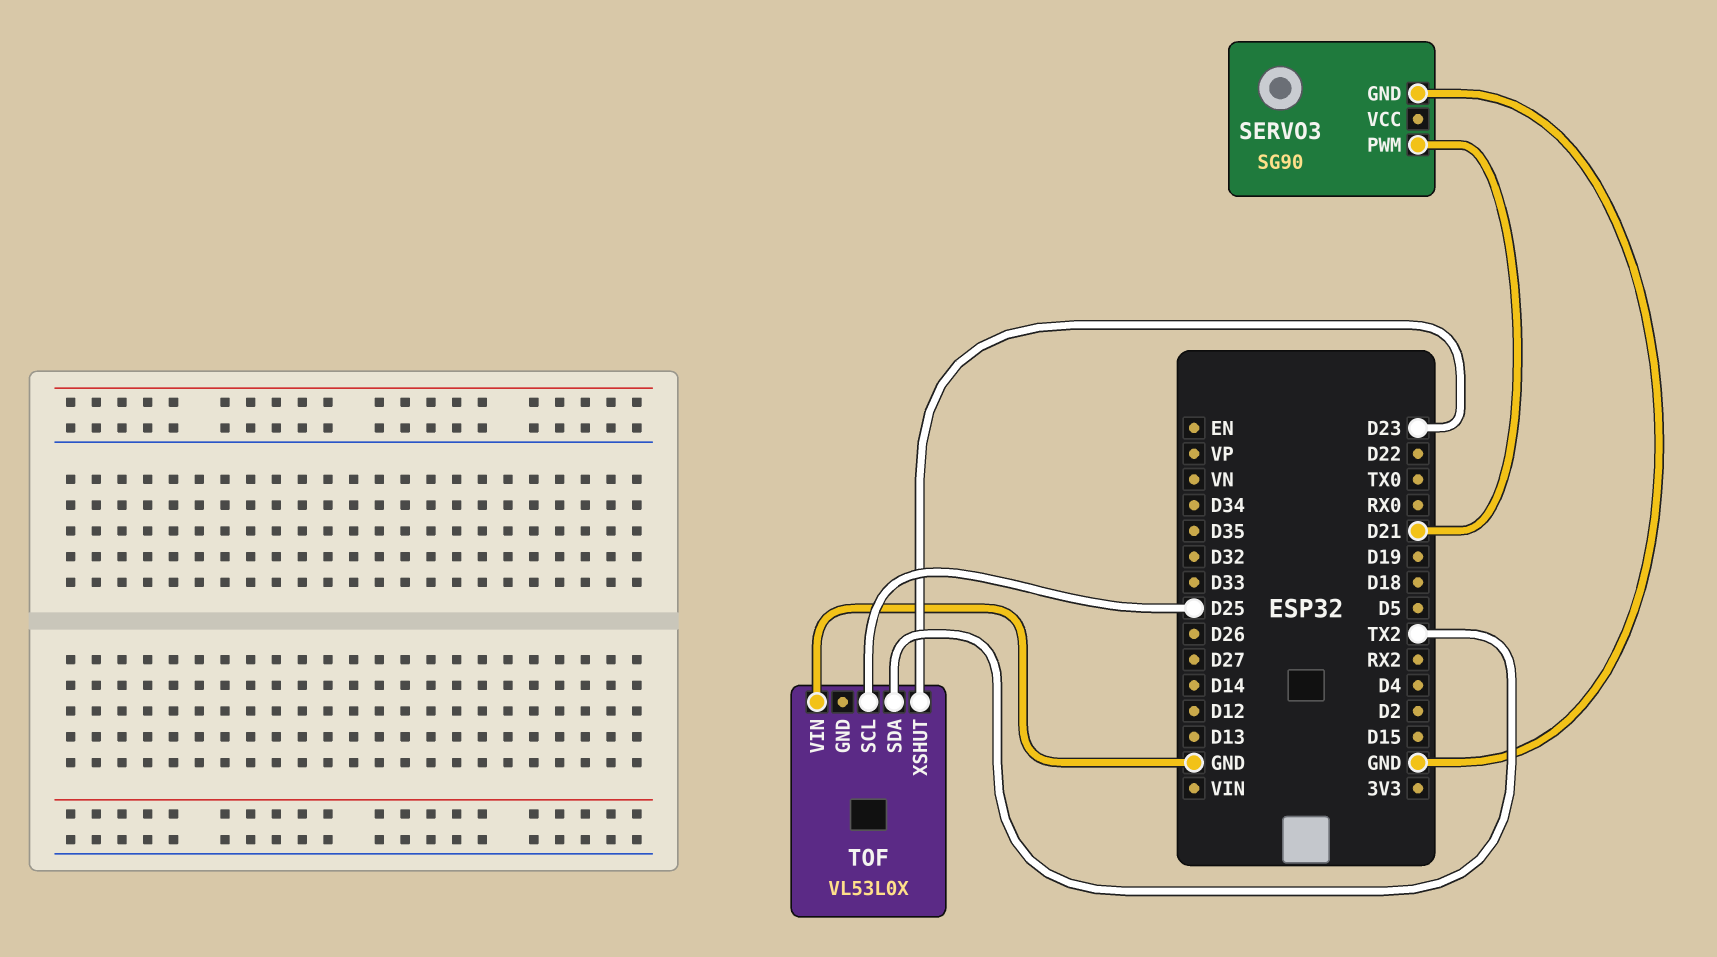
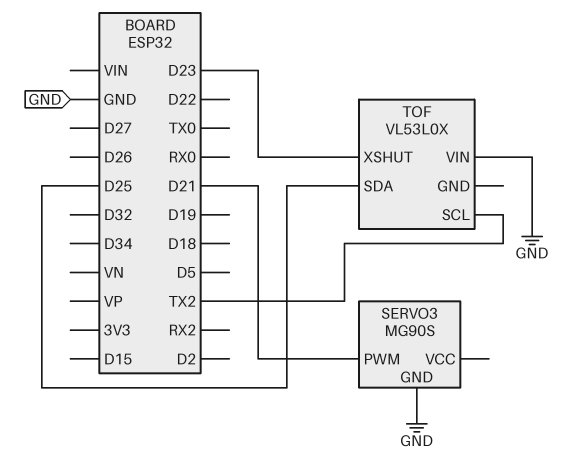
SERVO3: SG90 -> MG90S
TOF pin SCL: D25 -> TX2
TOF pin SDA: TX2 -> D25

